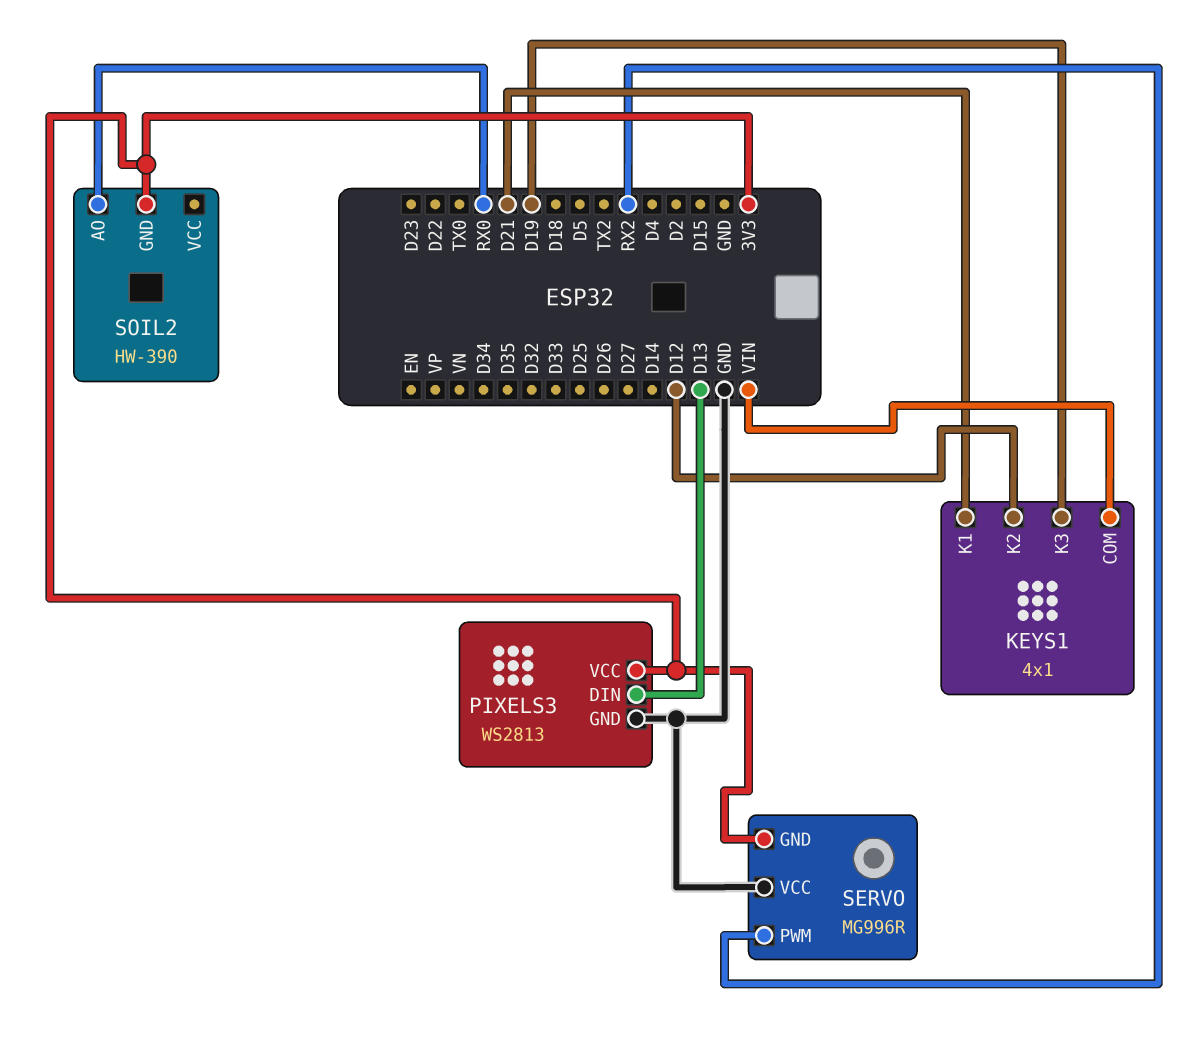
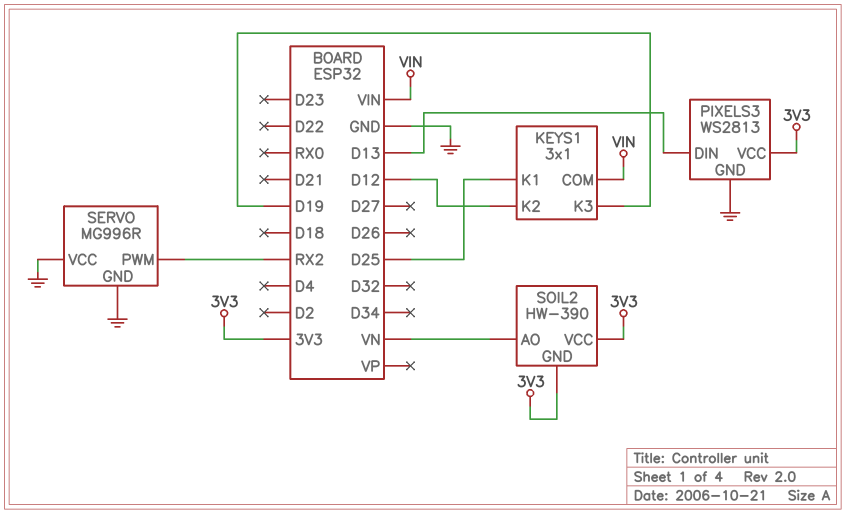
KEYS1: 4x1 -> 3x1
KEYS1 pin K1: D21 -> D25
SERVO pin GND: 3V3 -> GND
SOIL2 pin AO: RX0 -> VN
SOIL2 pin VCC: none -> 3V3

